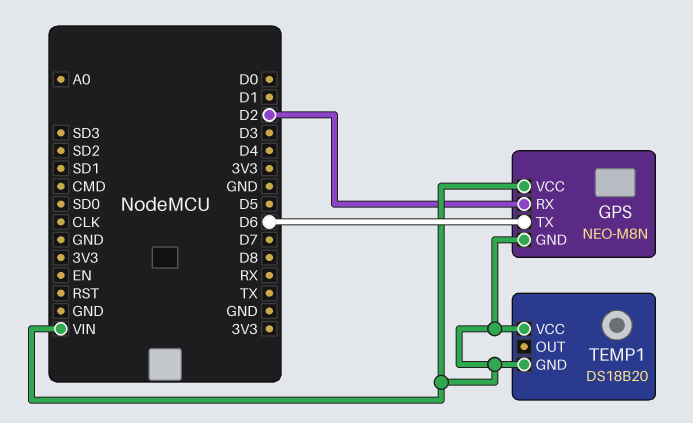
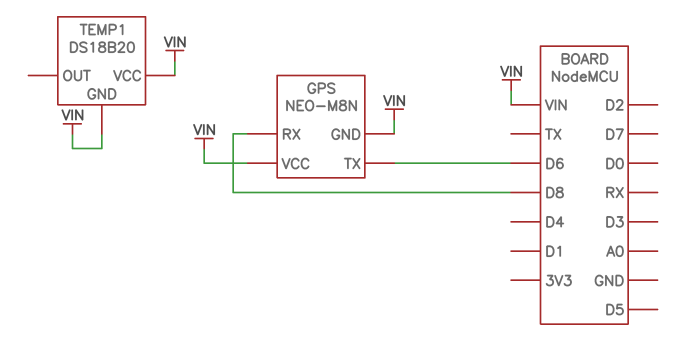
GPS pin RX: D2 -> D8

